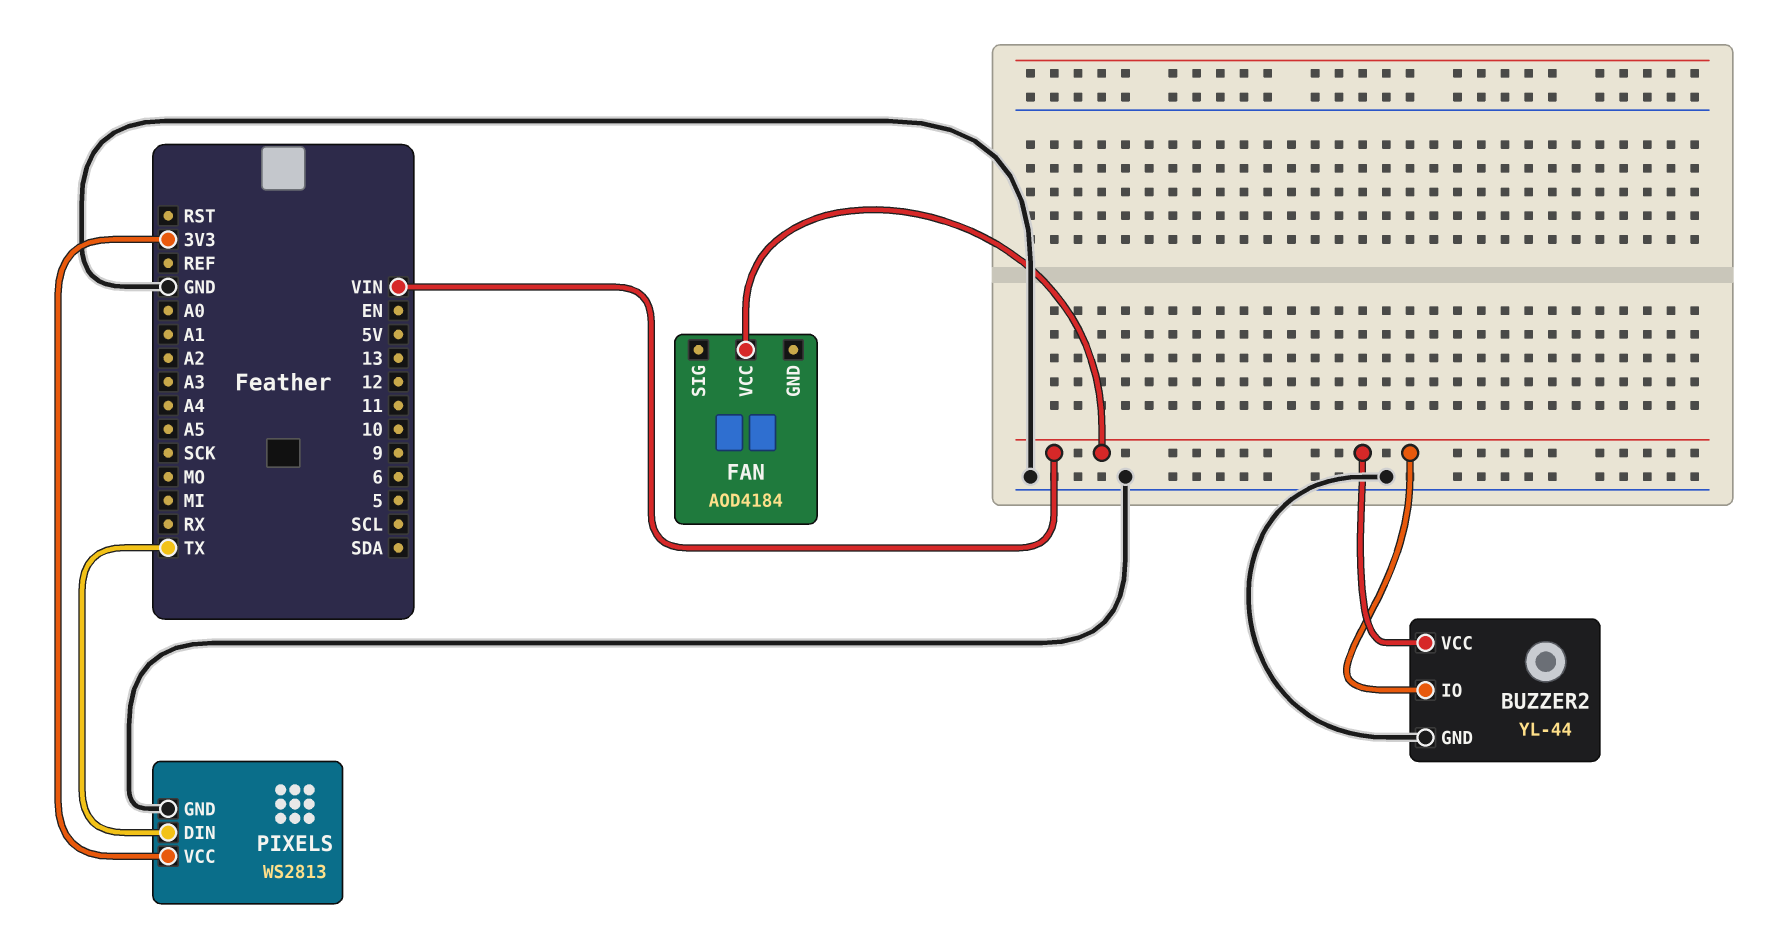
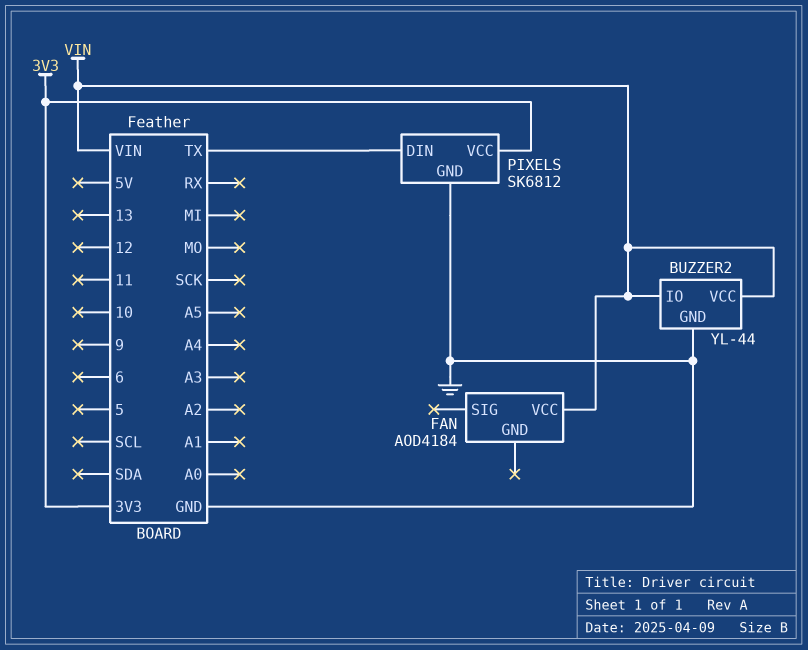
PIXELS: WS2813 -> SK6812

